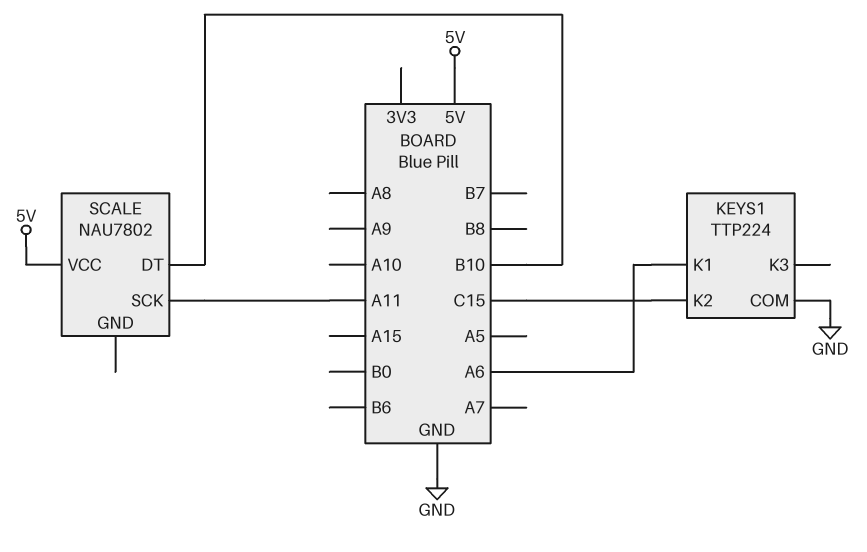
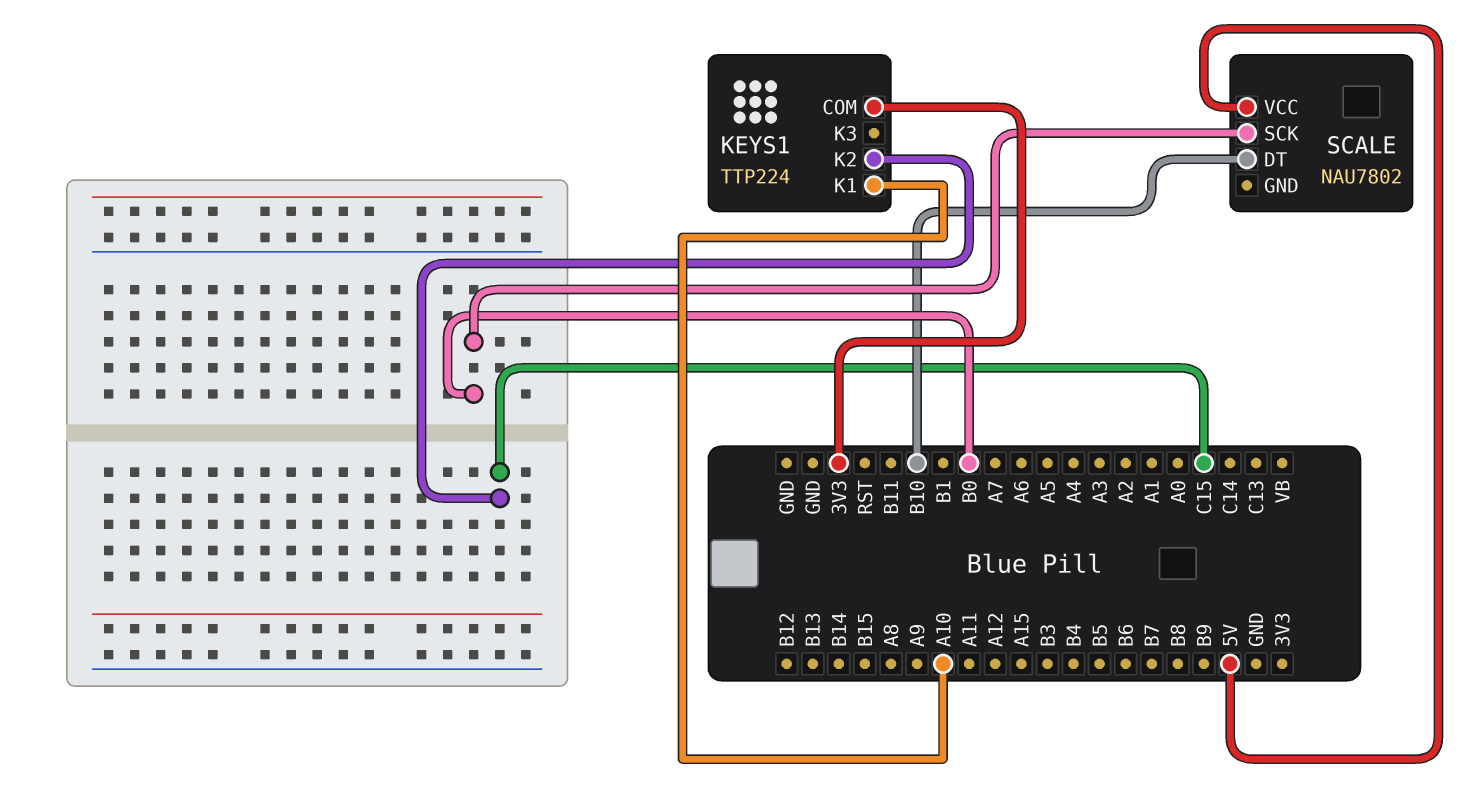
KEYS1 pin COM: GND -> 3V3
KEYS1 pin K1: A6 -> A10
SCALE pin SCK: A11 -> B0

